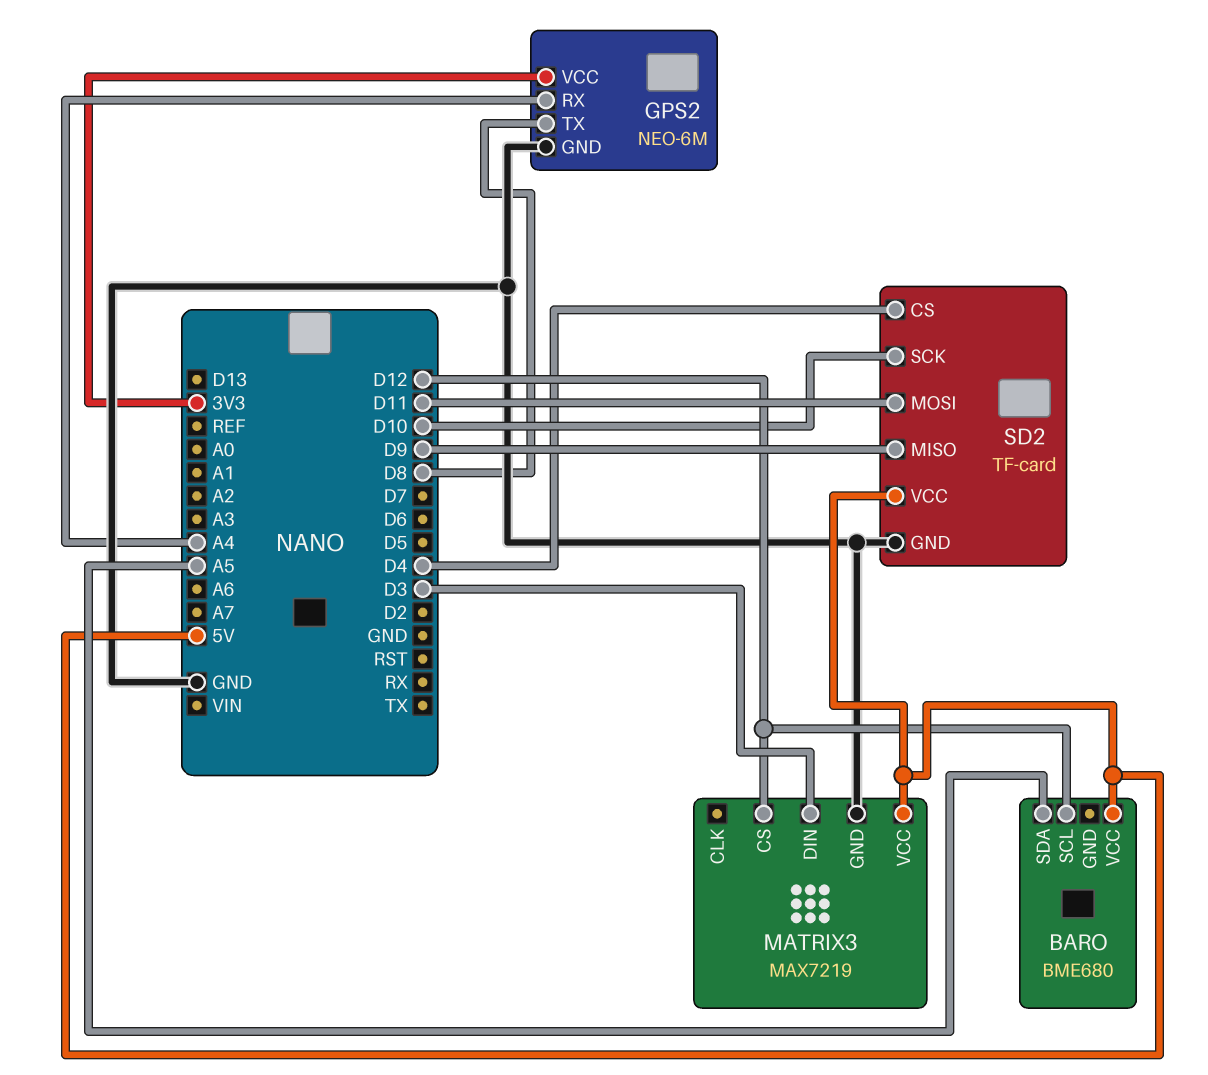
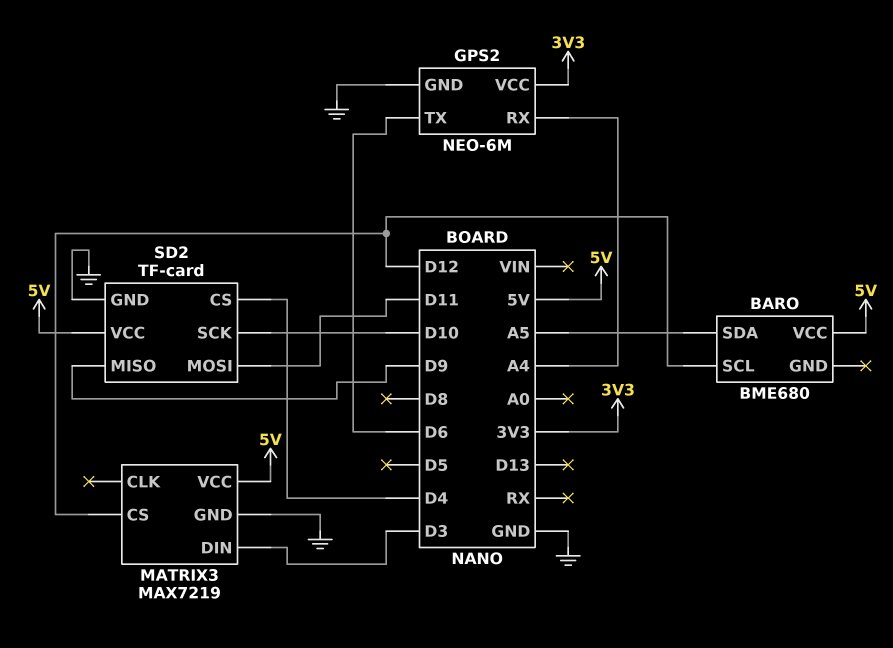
GPS2 pin TX: D8 -> D6

